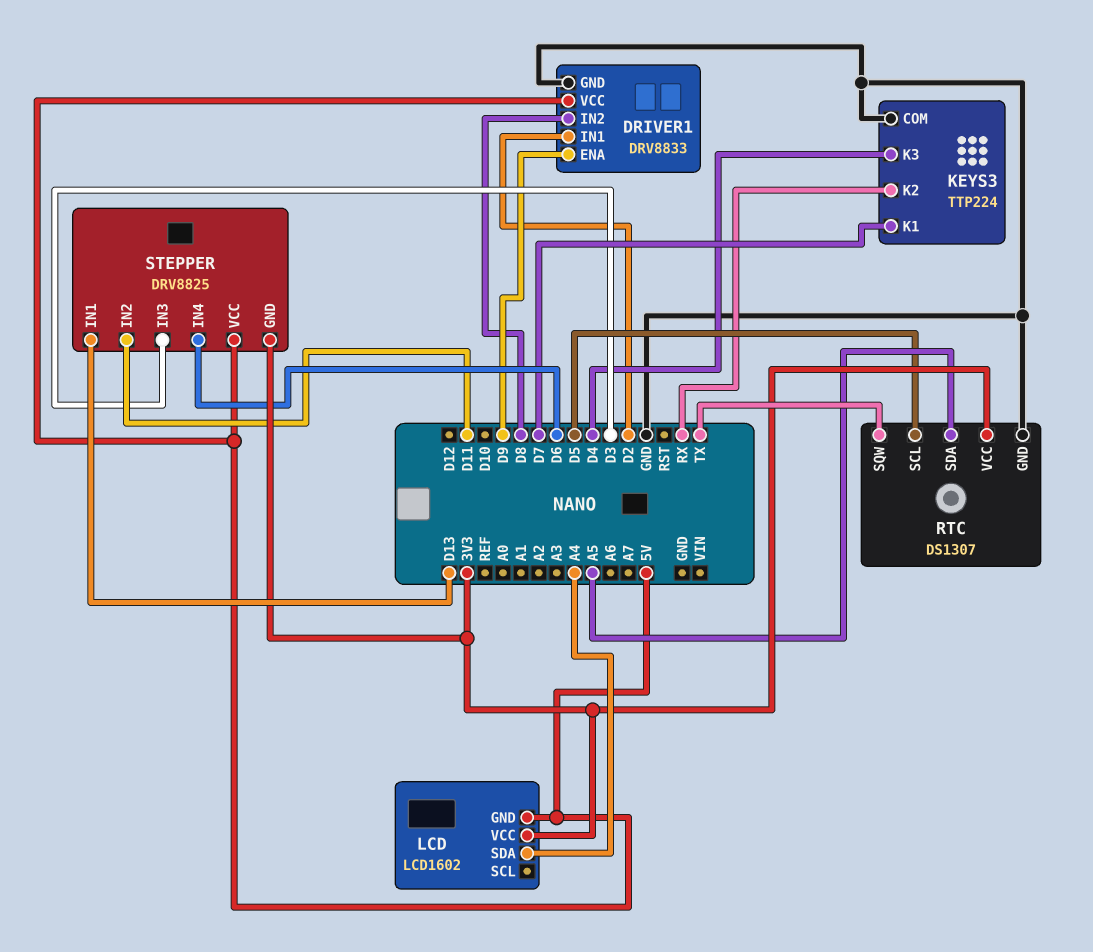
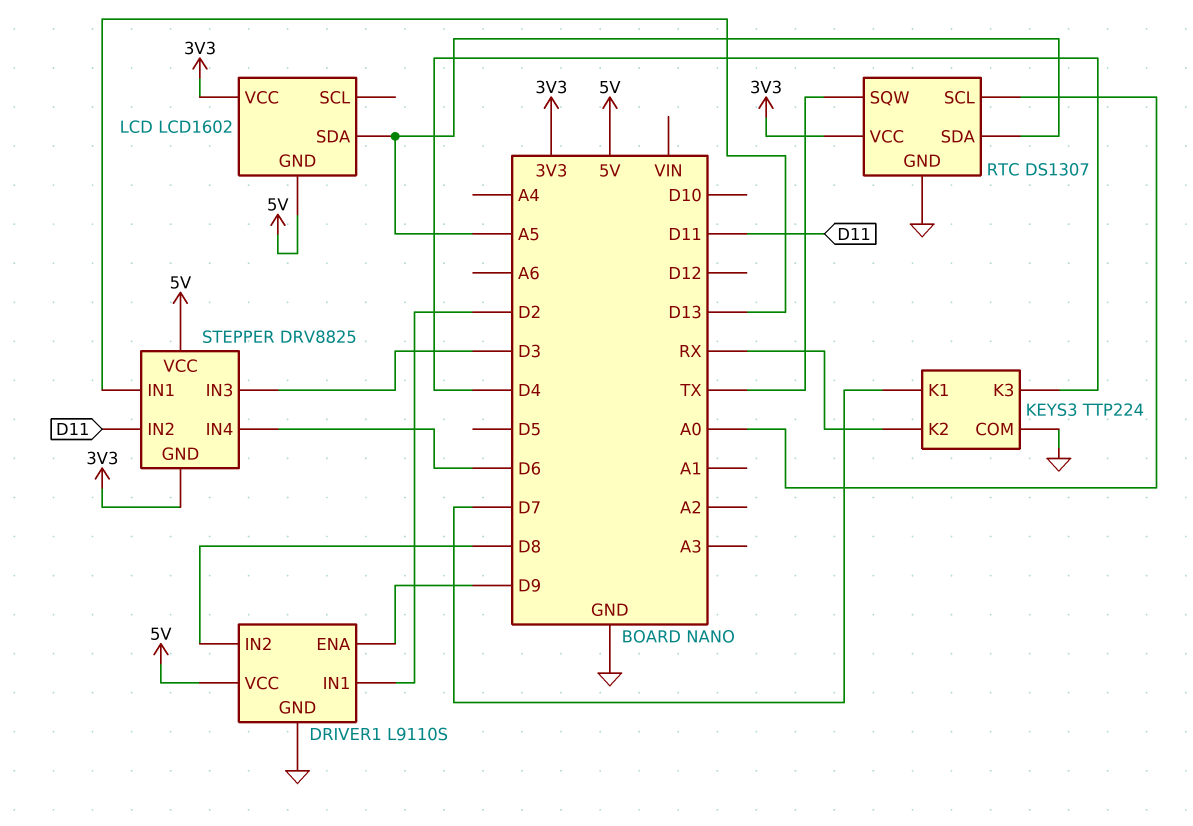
DRIVER1: DRV8833 -> L9110S
LCD pin SDA: A4 -> A5
RTC pin SCL: D5 -> A0

